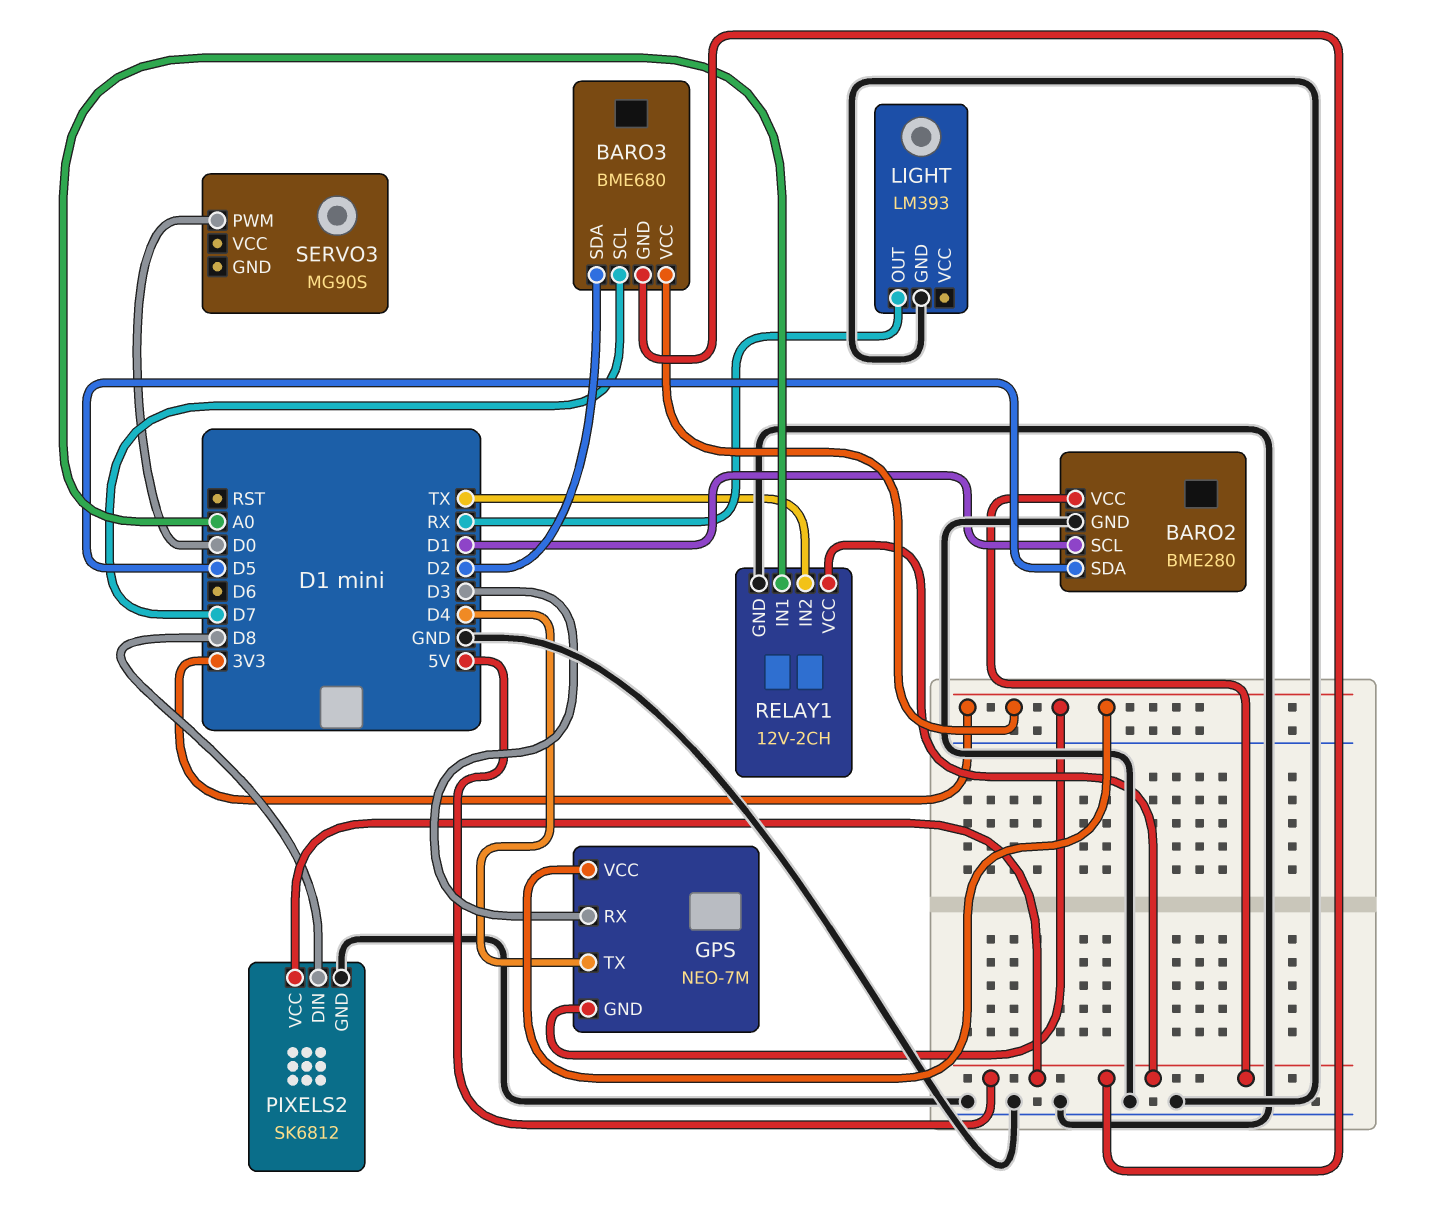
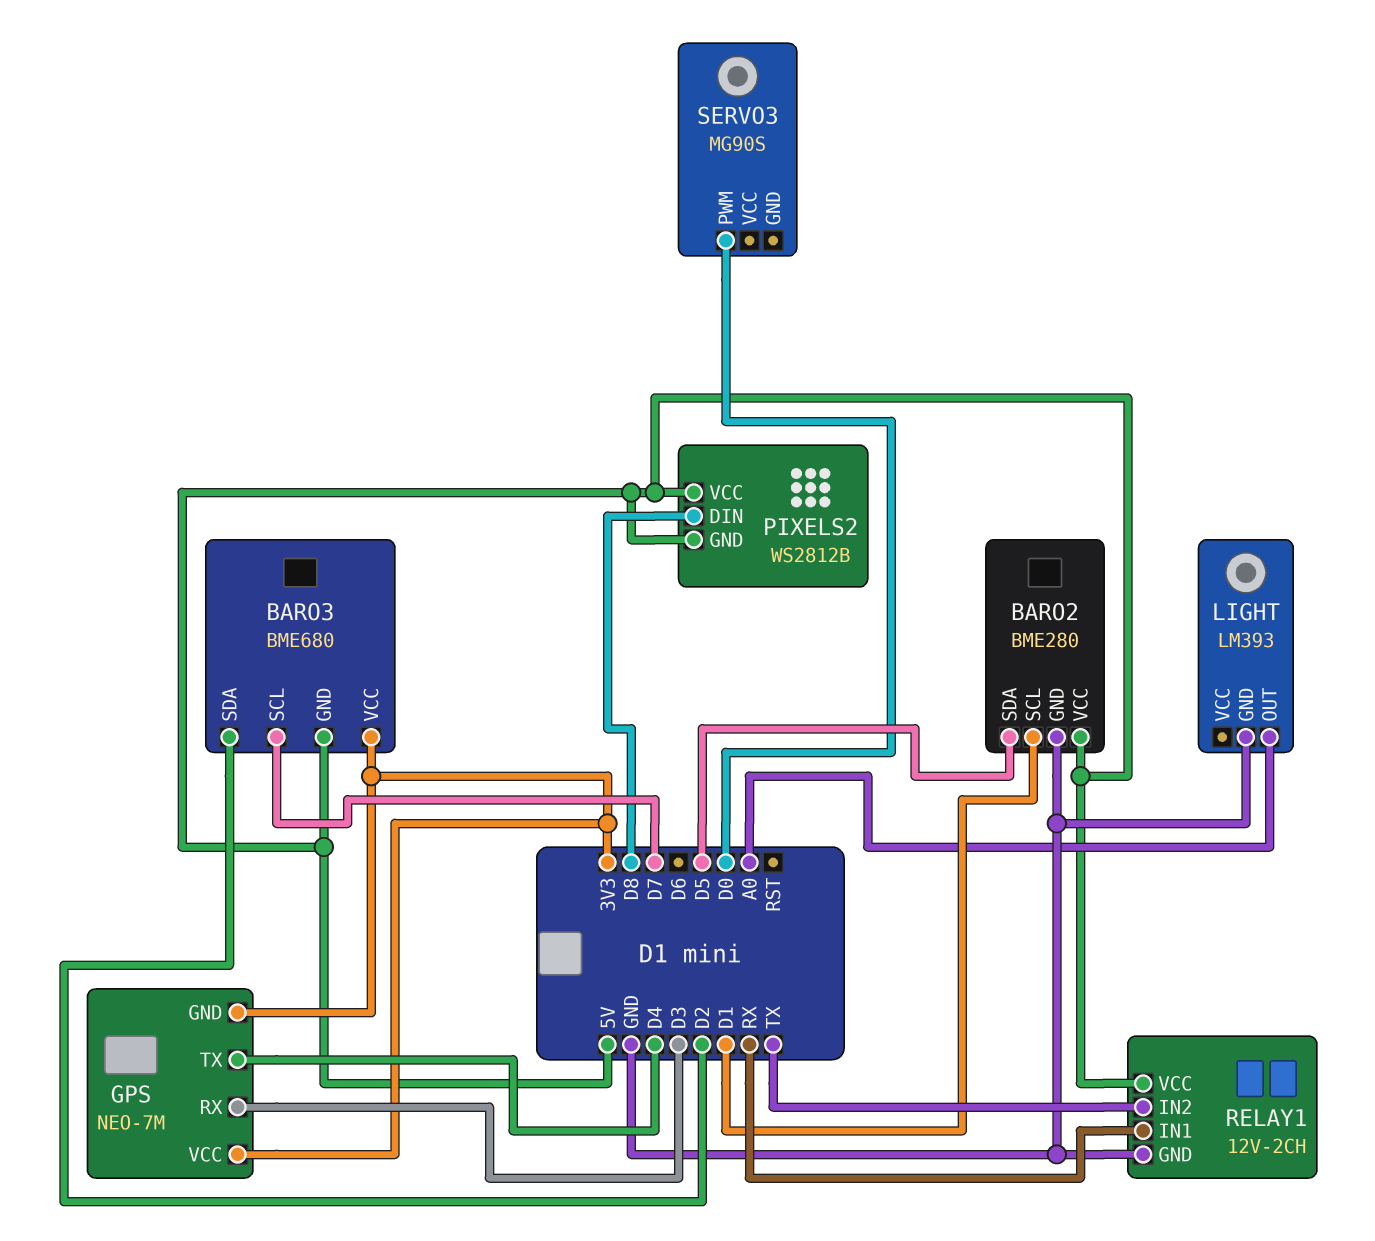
LIGHT pin OUT: RX -> A0
PIXELS2: SK6812 -> WS2812B
PIXELS2 pin GND: GND -> 5V
RELAY1 pin IN1: A0 -> RX

